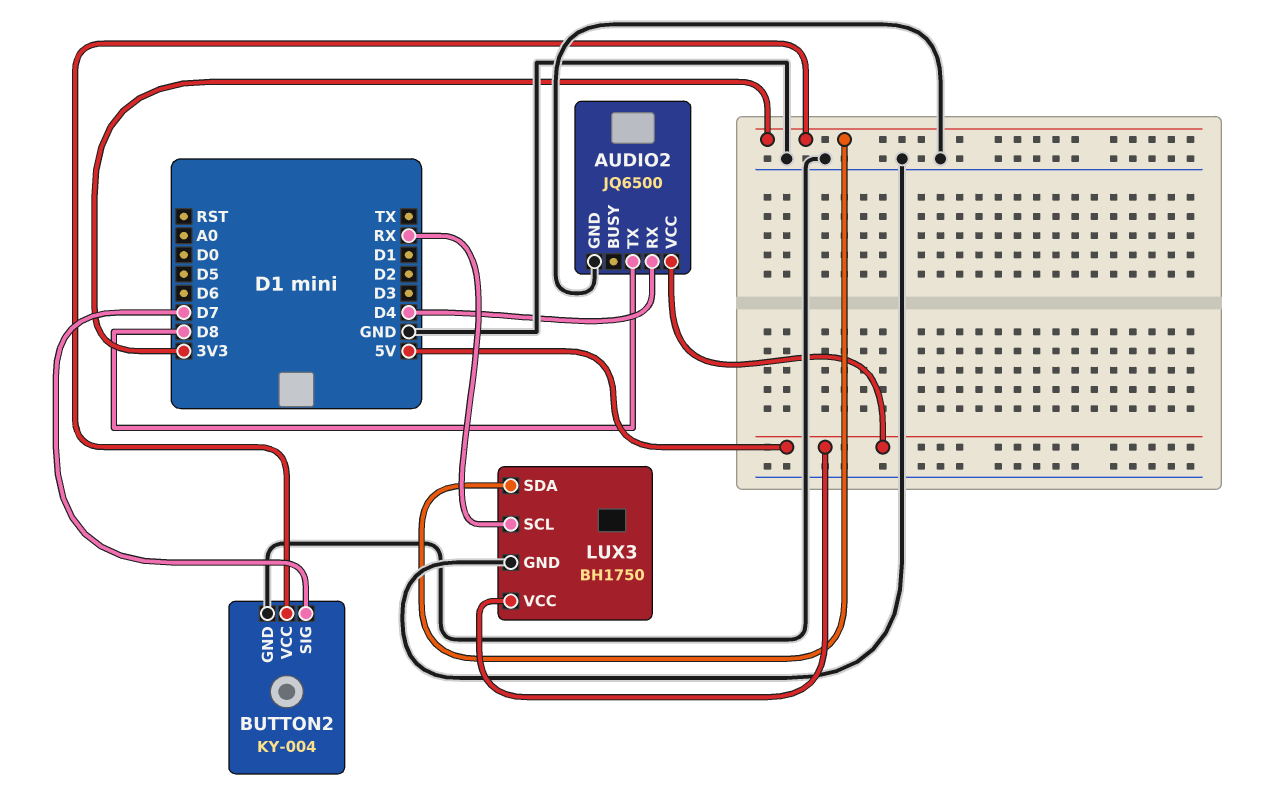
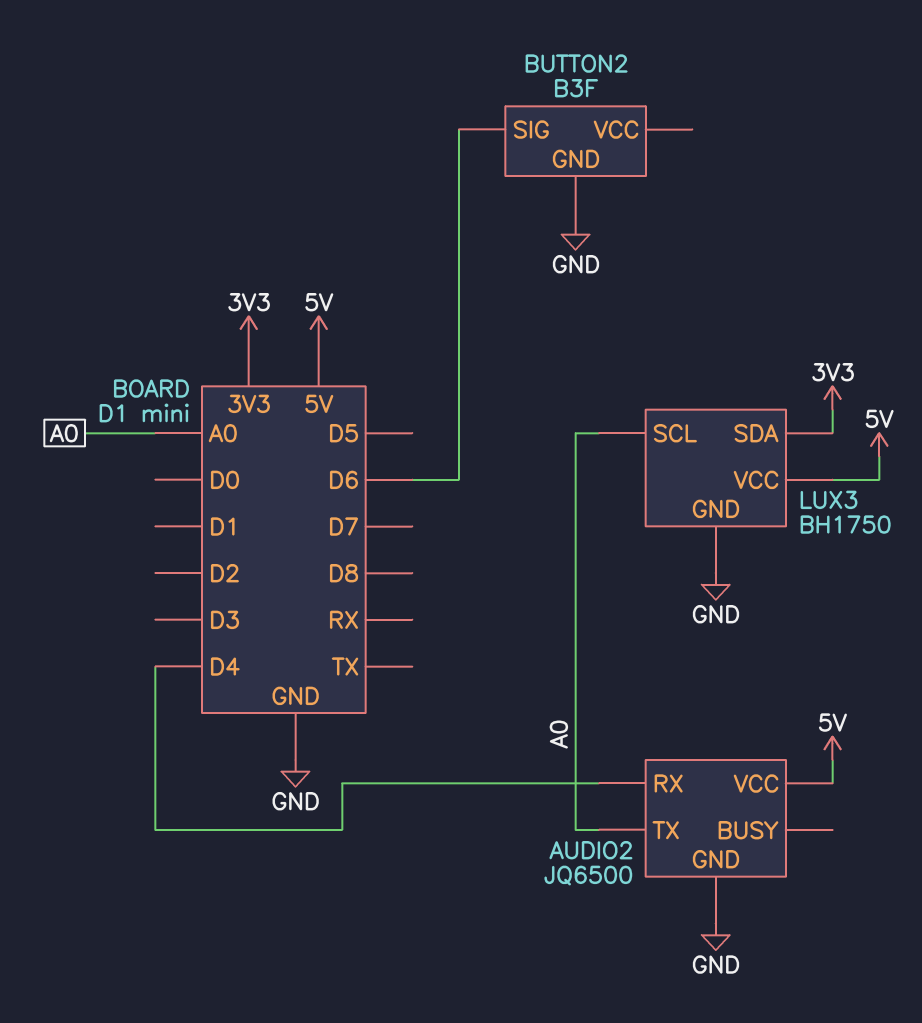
AUDIO2 pin TX: D8 -> A0
BUTTON2: KY-004 -> B3F
BUTTON2 pin SIG: D7 -> D6
BUTTON2 pin VCC: 3V3 -> none
LUX3 pin SCL: RX -> A0

